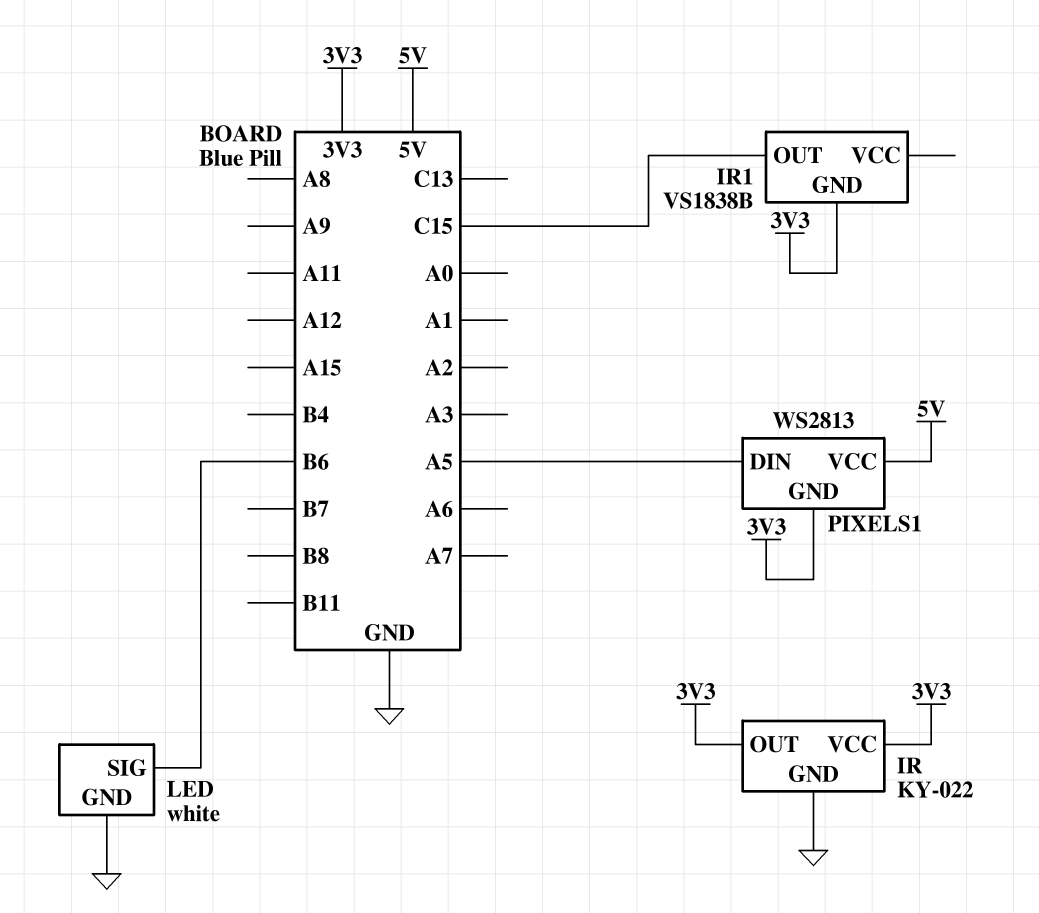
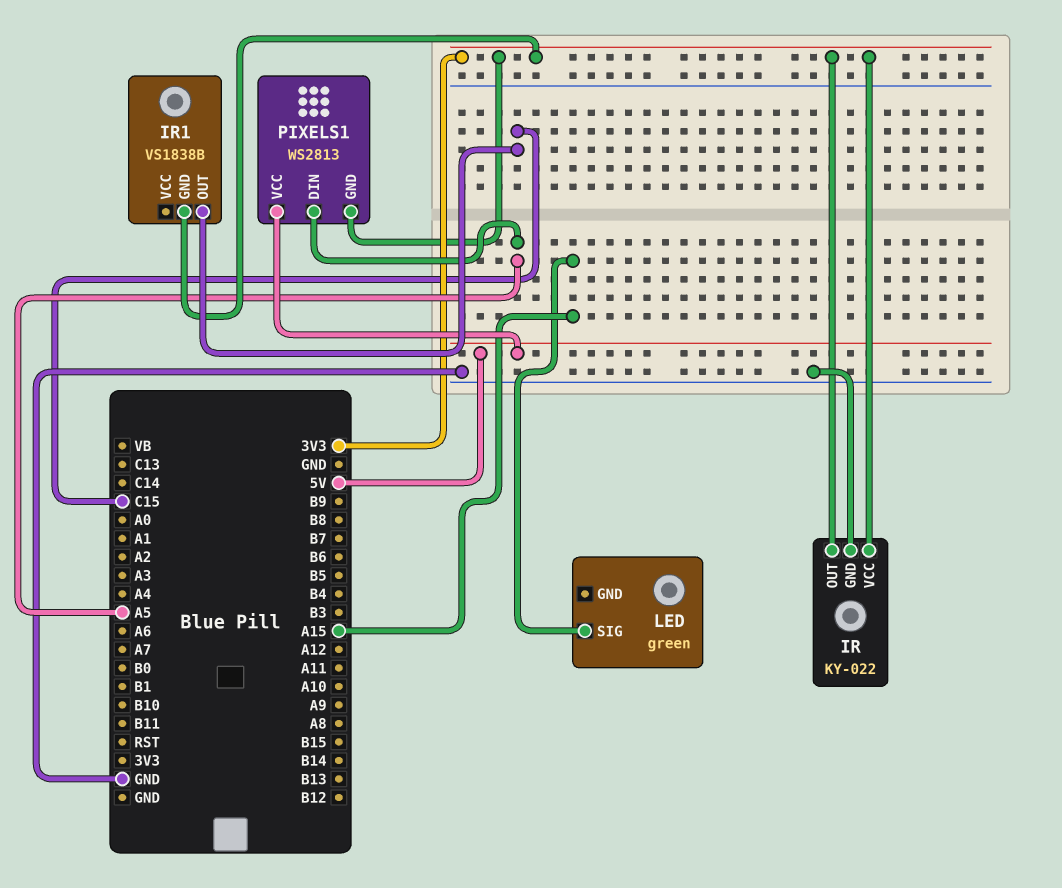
LED: white -> green
LED pin GND: GND -> none
LED pin SIG: B6 -> A15

